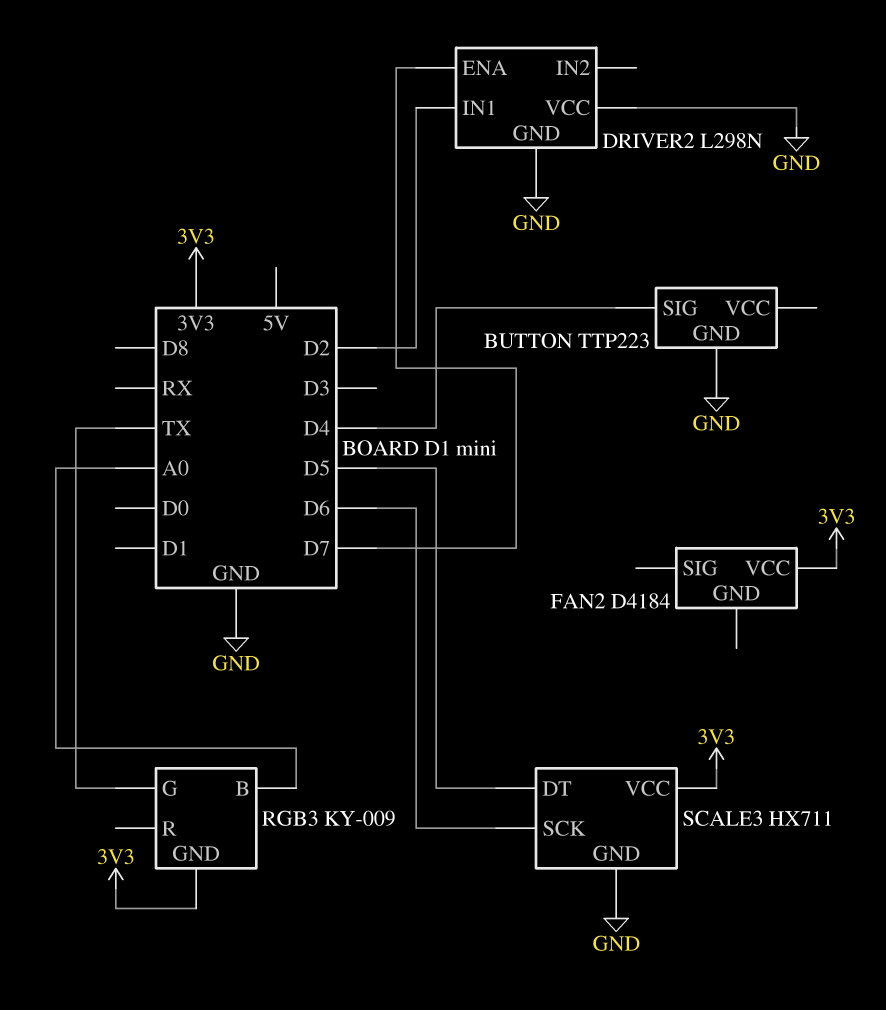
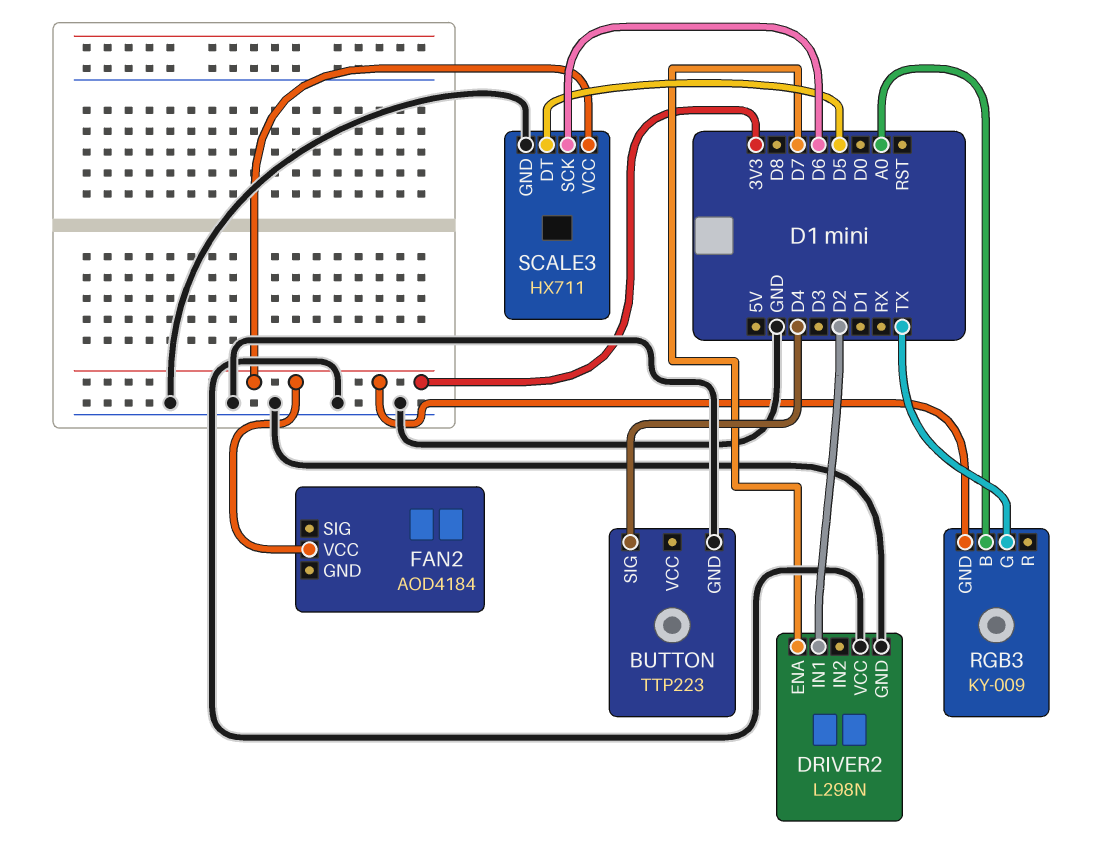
FAN2: D4184 -> AOD4184

